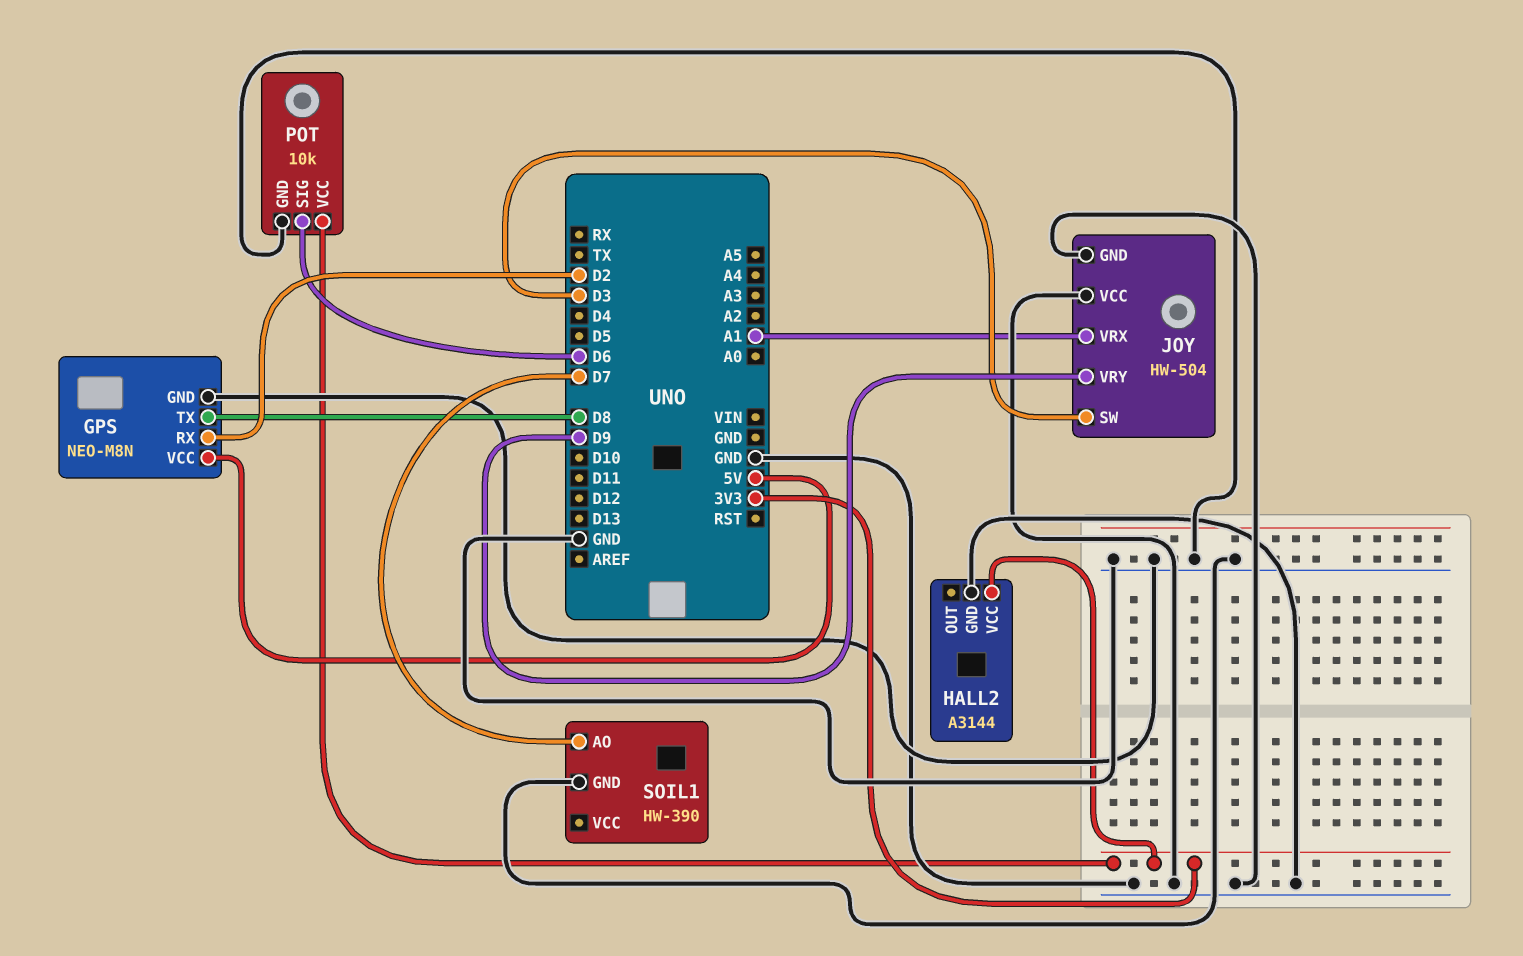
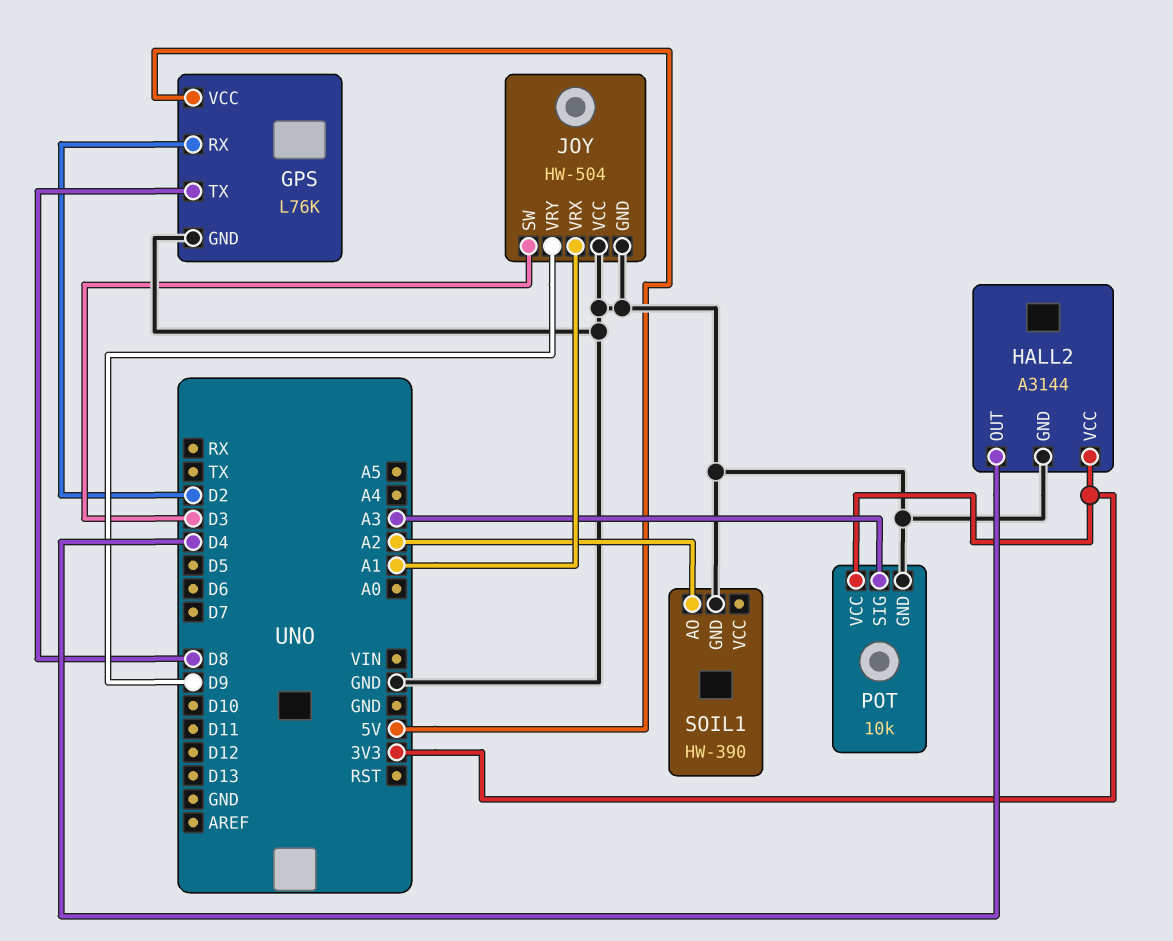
GPS: NEO-M8N -> L76K
HALL2 pin OUT: none -> D4
POT pin SIG: D6 -> A3
SOIL1 pin AO: D7 -> A2

